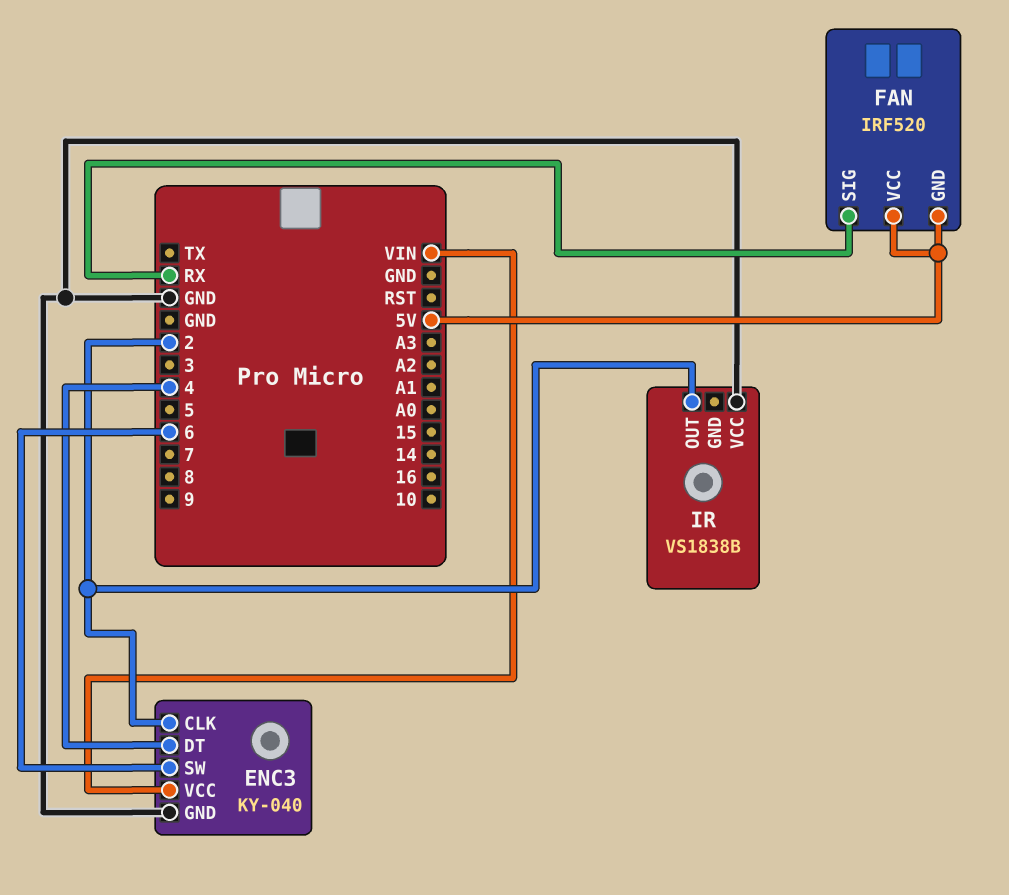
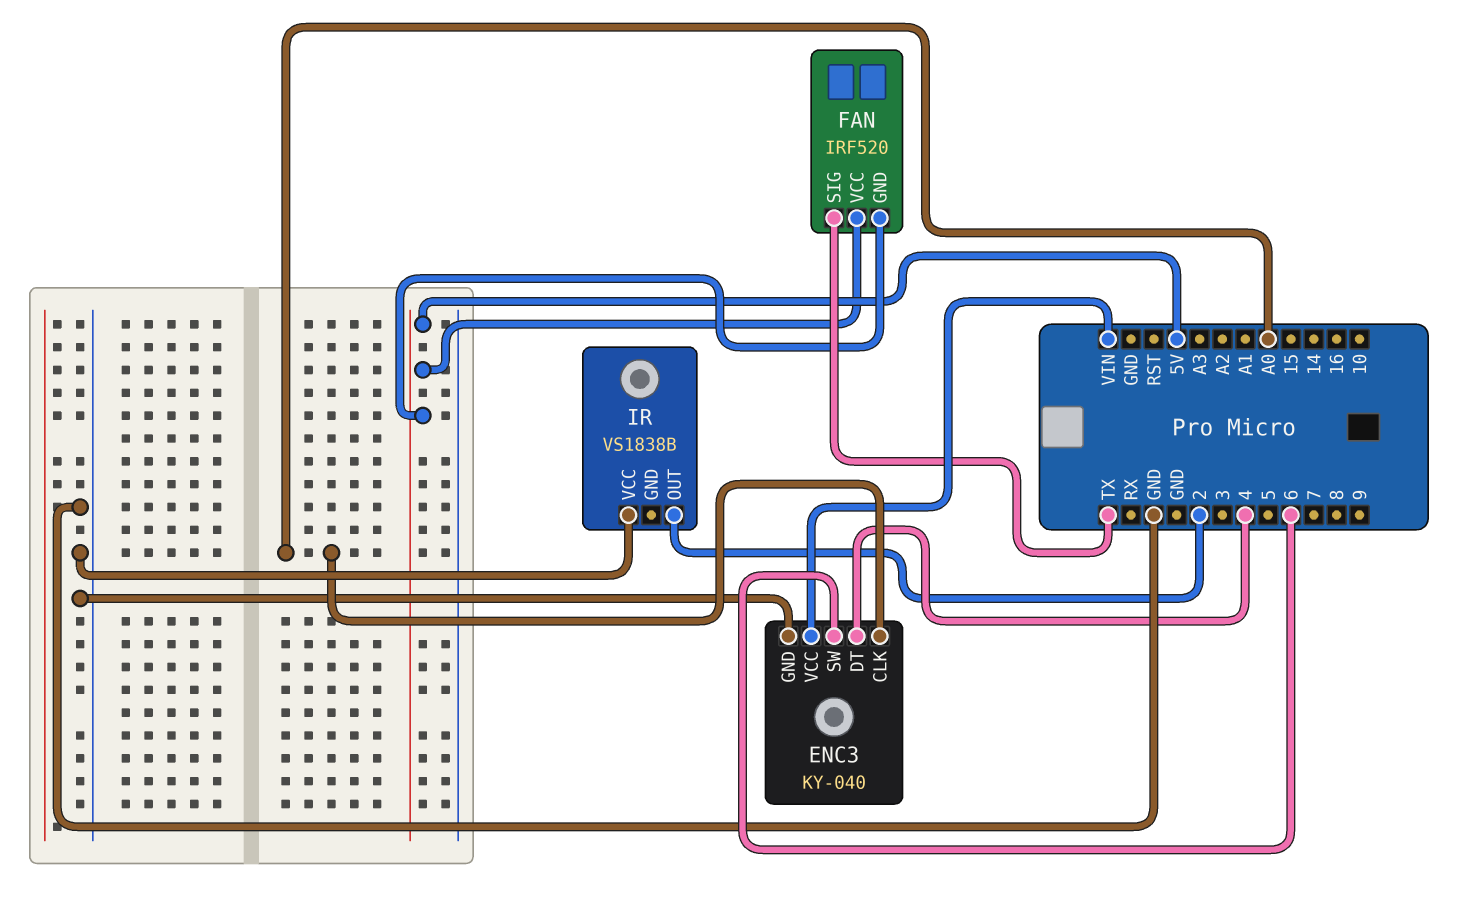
ENC3 pin CLK: 2 -> A0
FAN pin SIG: RX -> TX

